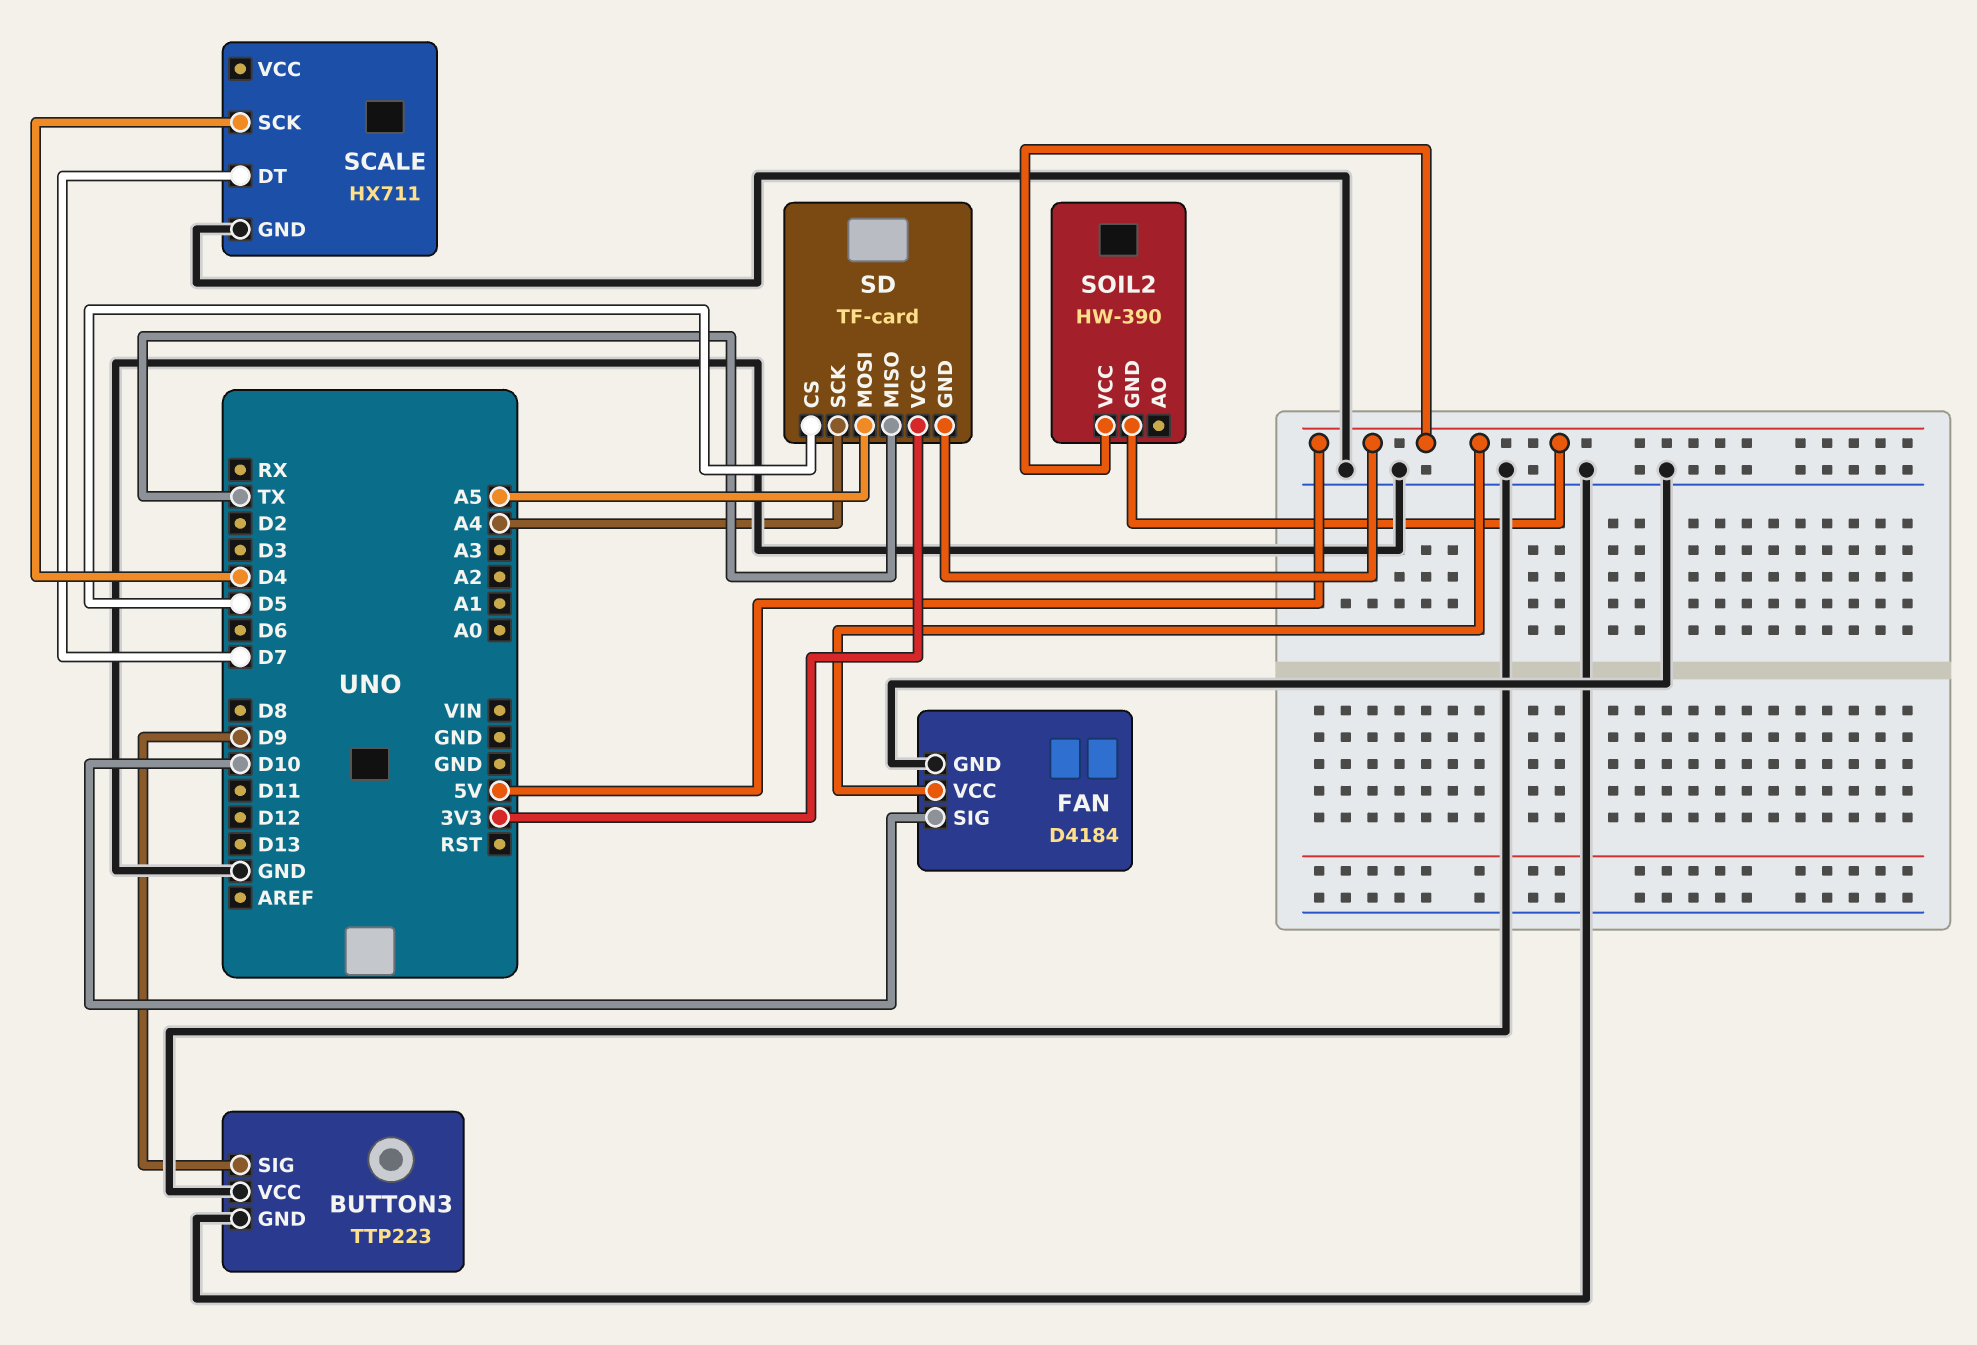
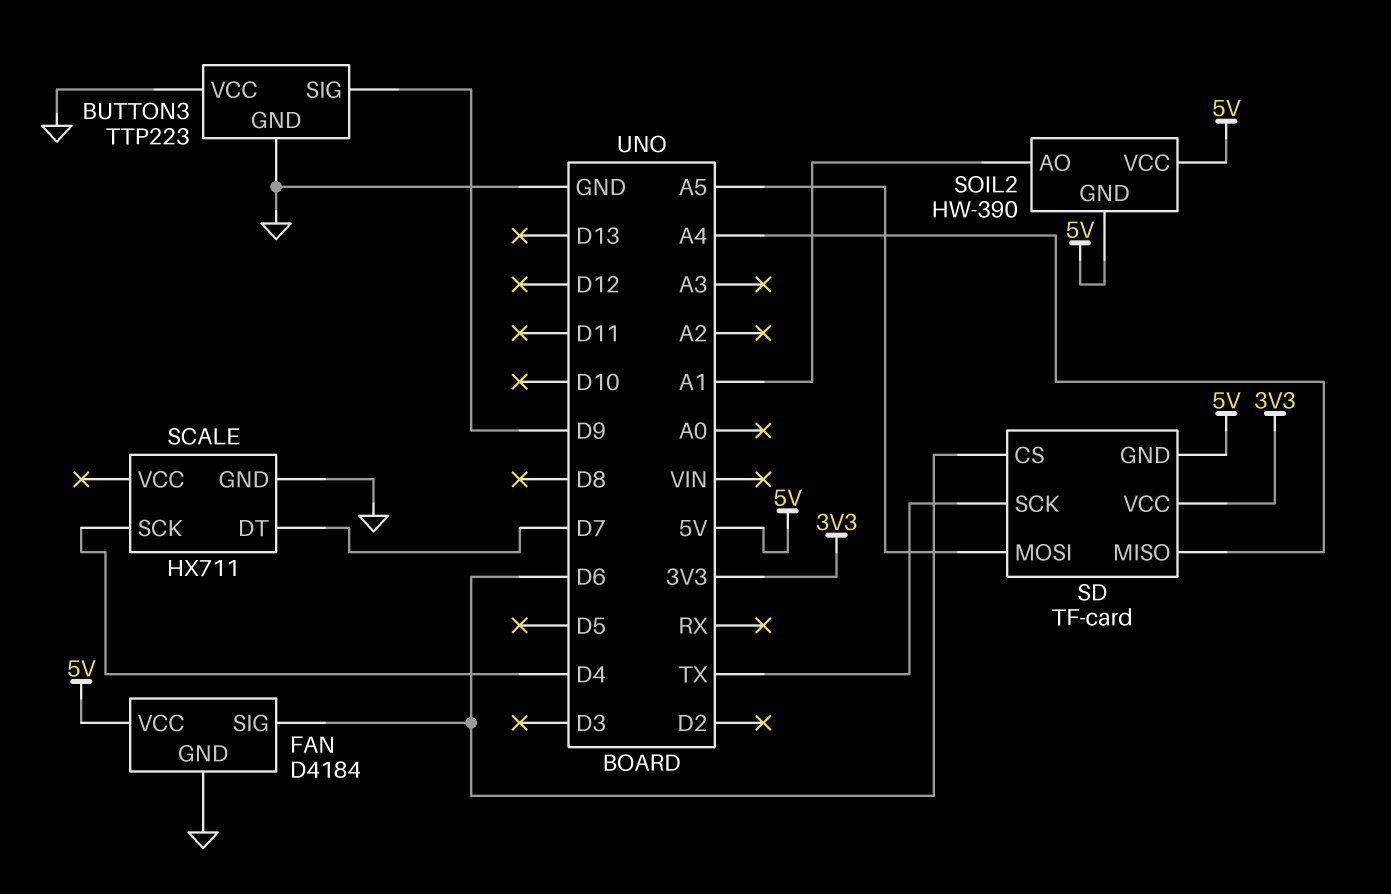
FAN pin SIG: D10 -> D6
SD pin CS: D5 -> D6
SD pin MISO: TX -> A4
SD pin SCK: A4 -> TX
SOIL2 pin AO: none -> A1

